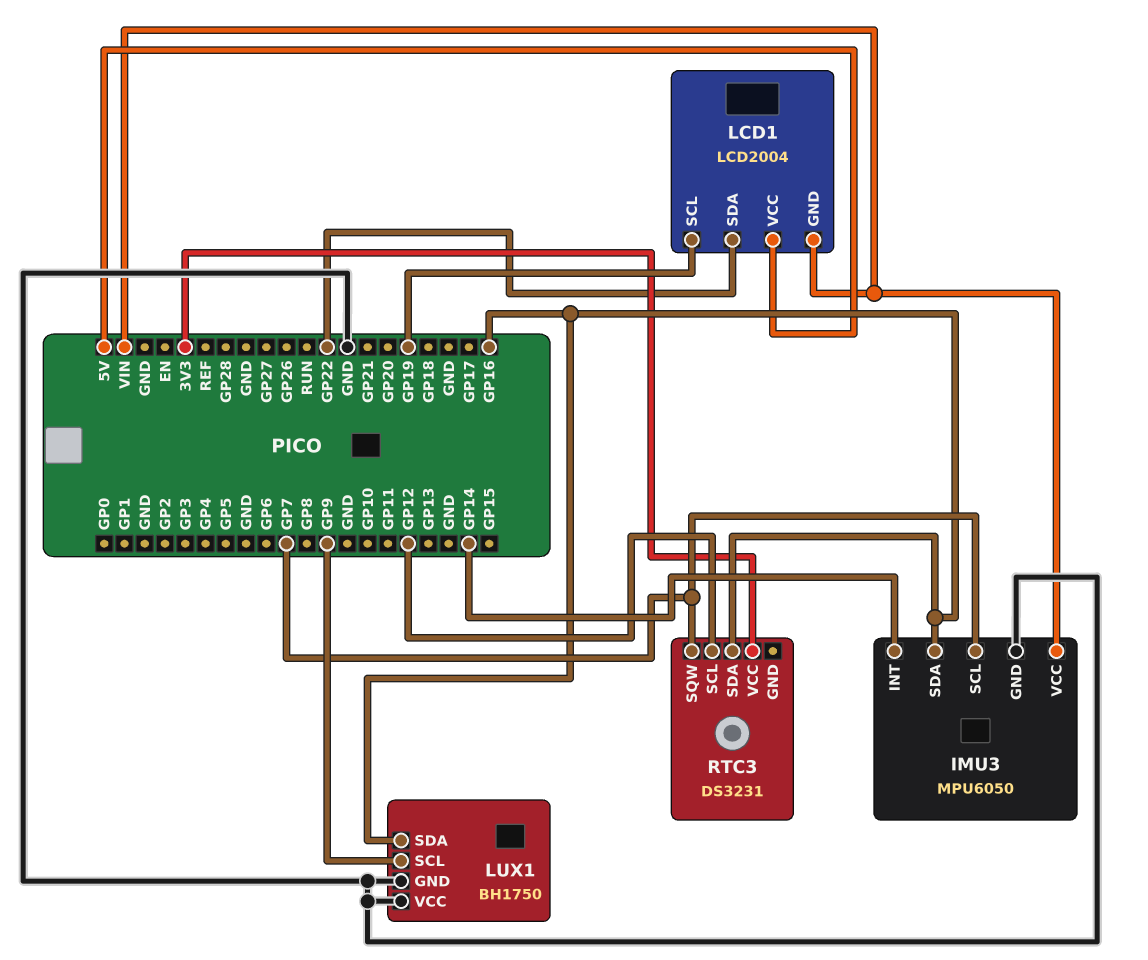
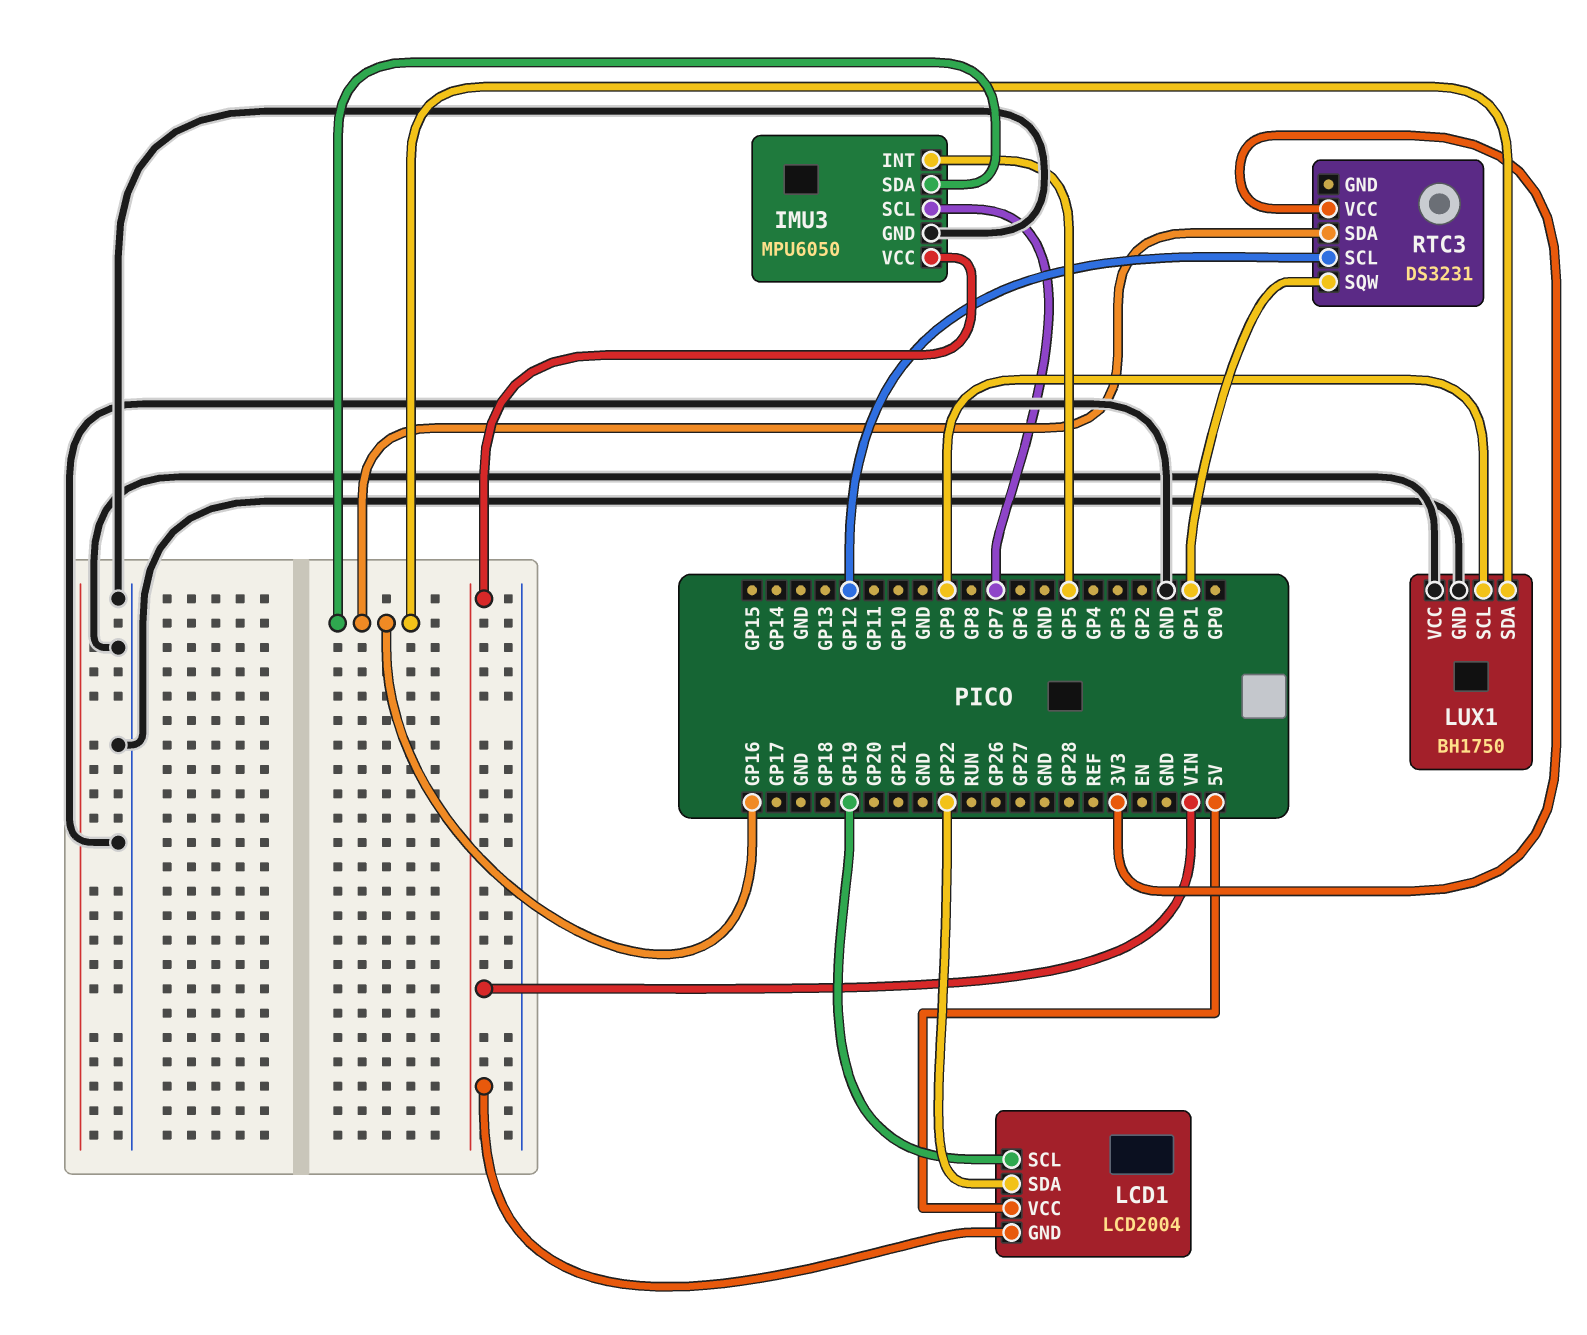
IMU3 pin INT: GP14 -> GP5
RTC3 pin SQW: GP7 -> GP1

